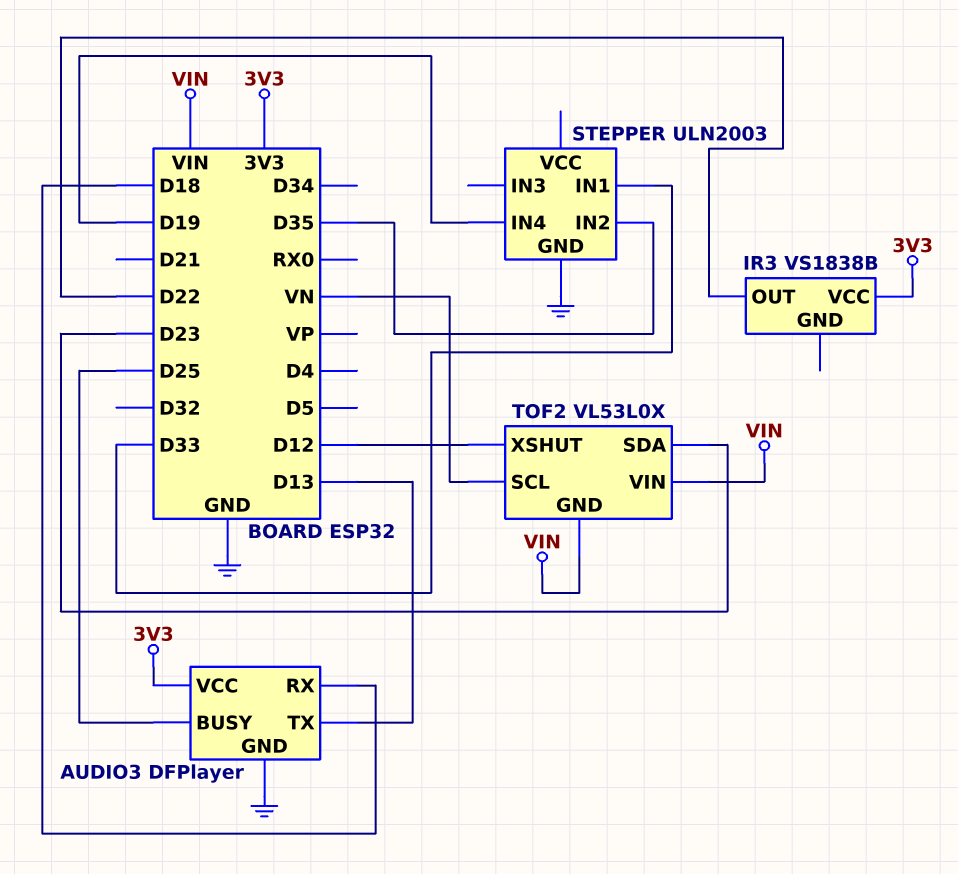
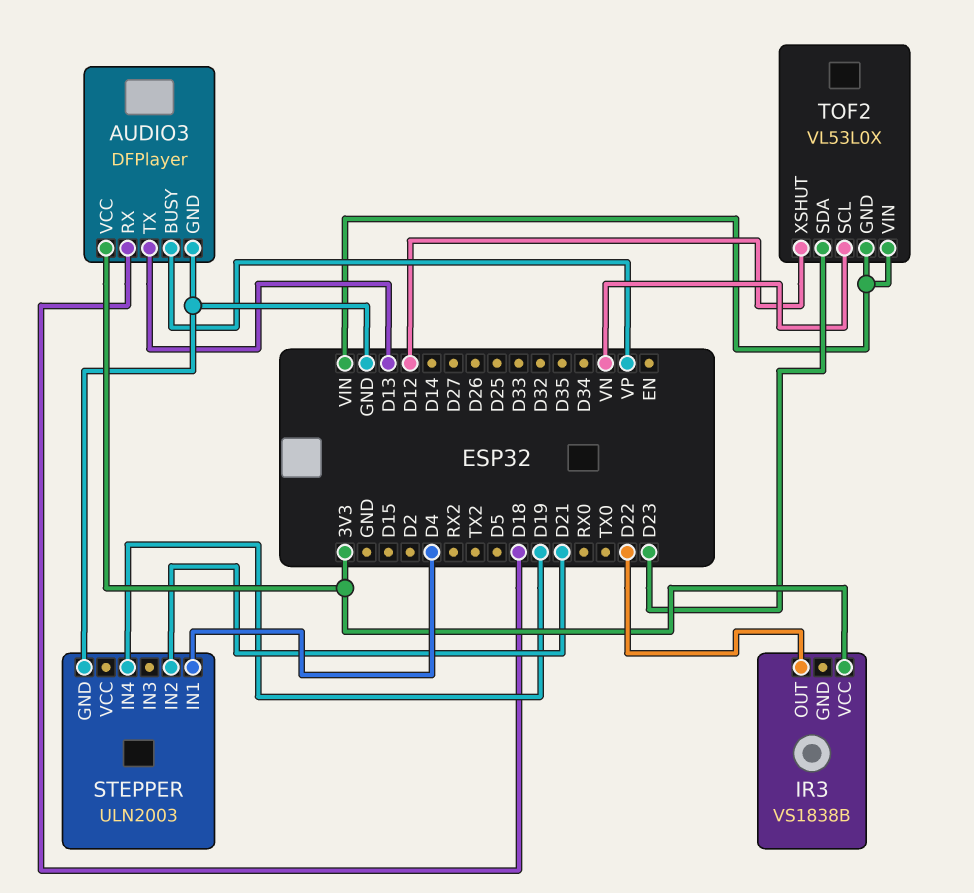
AUDIO3 pin BUSY: D25 -> VP
STEPPER pin IN1: D33 -> D4
STEPPER pin IN2: D35 -> D21

